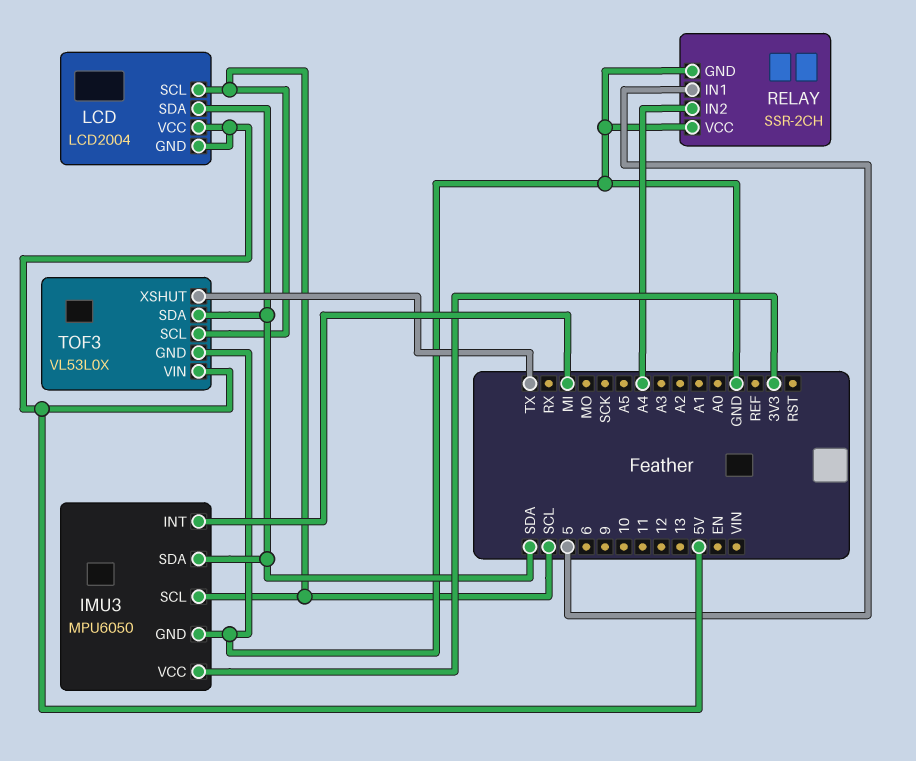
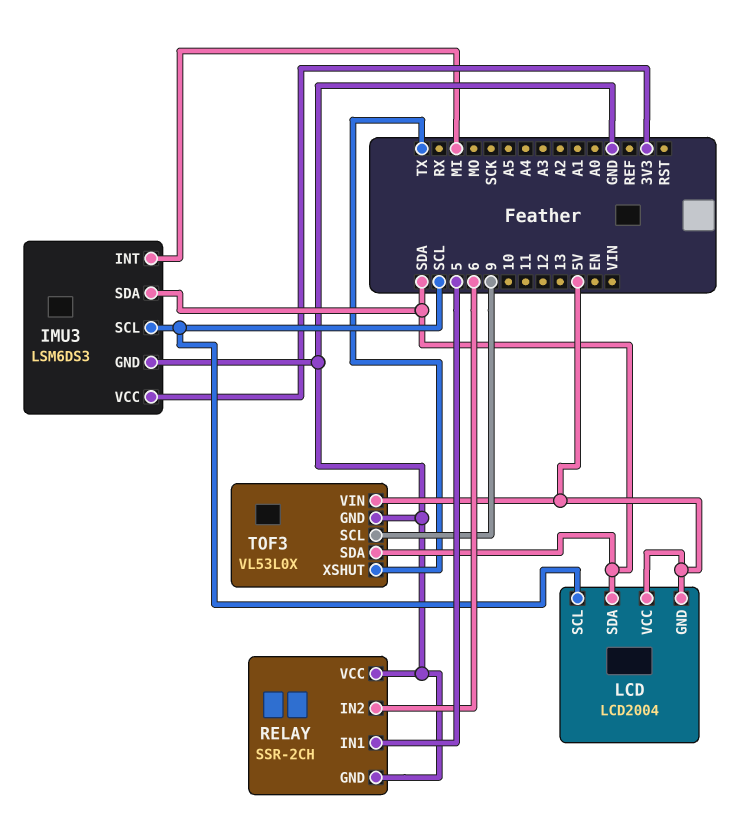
IMU3: MPU6050 -> LSM6DS3
RELAY pin IN2: A4 -> 6
TOF3 pin SCL: SCL -> 9

